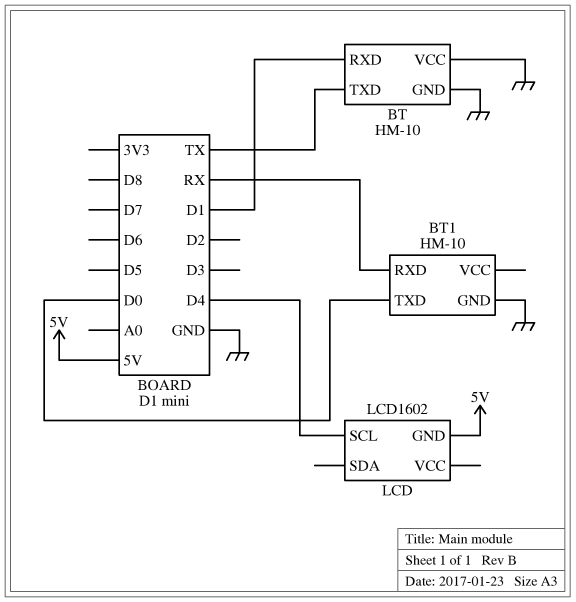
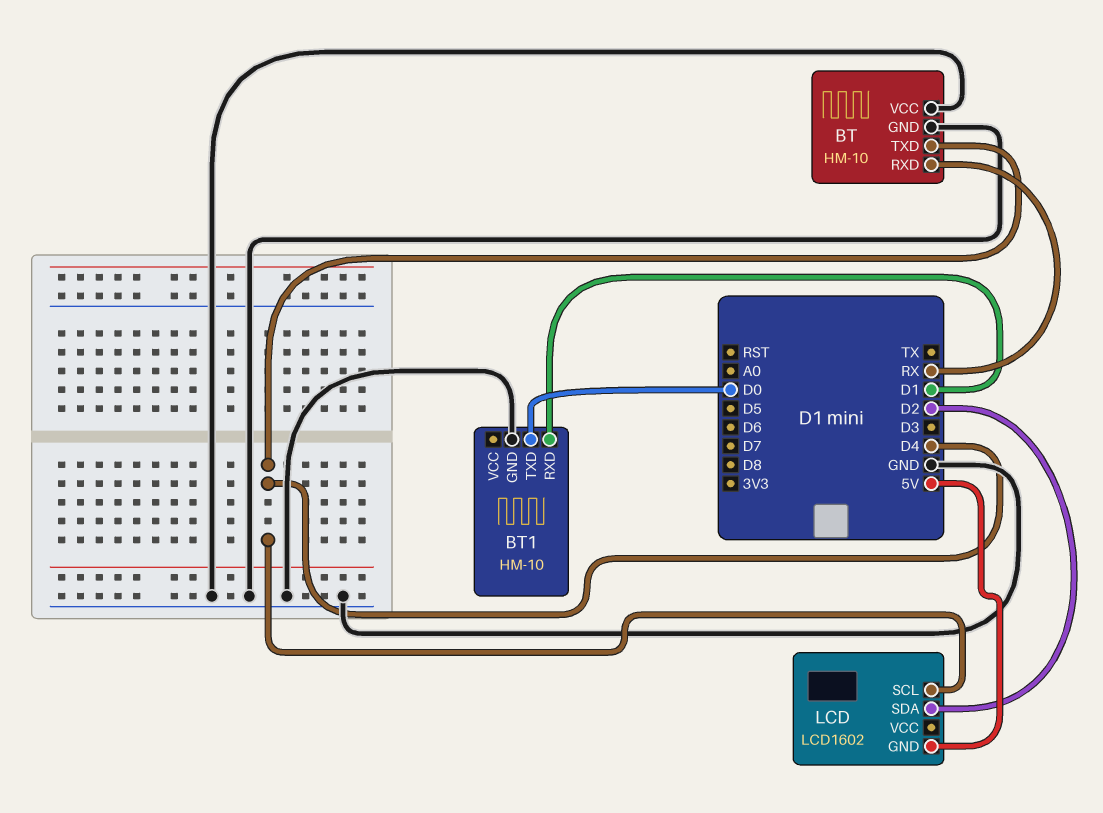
BT pin RXD: D1 -> RX
BT pin TXD: TX -> D4
BT1 pin RXD: RX -> D1
LCD pin SDA: none -> D2

